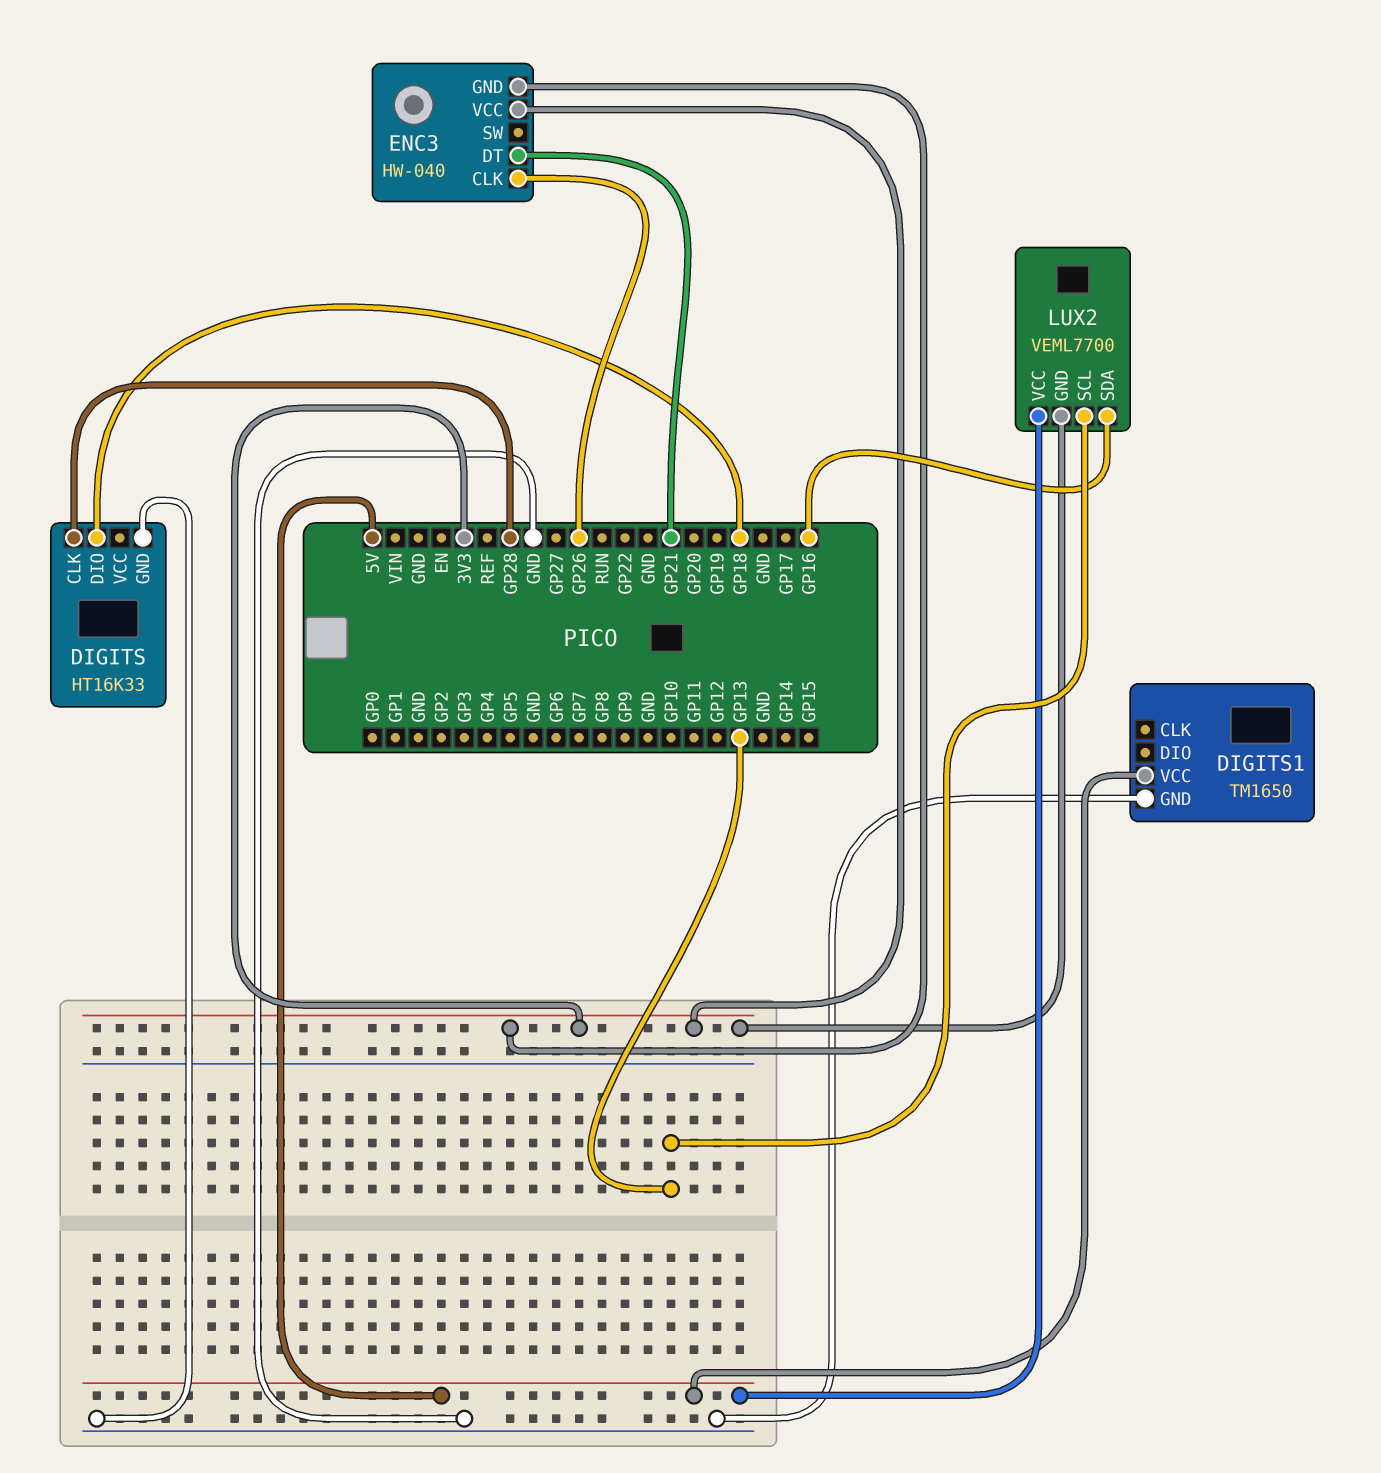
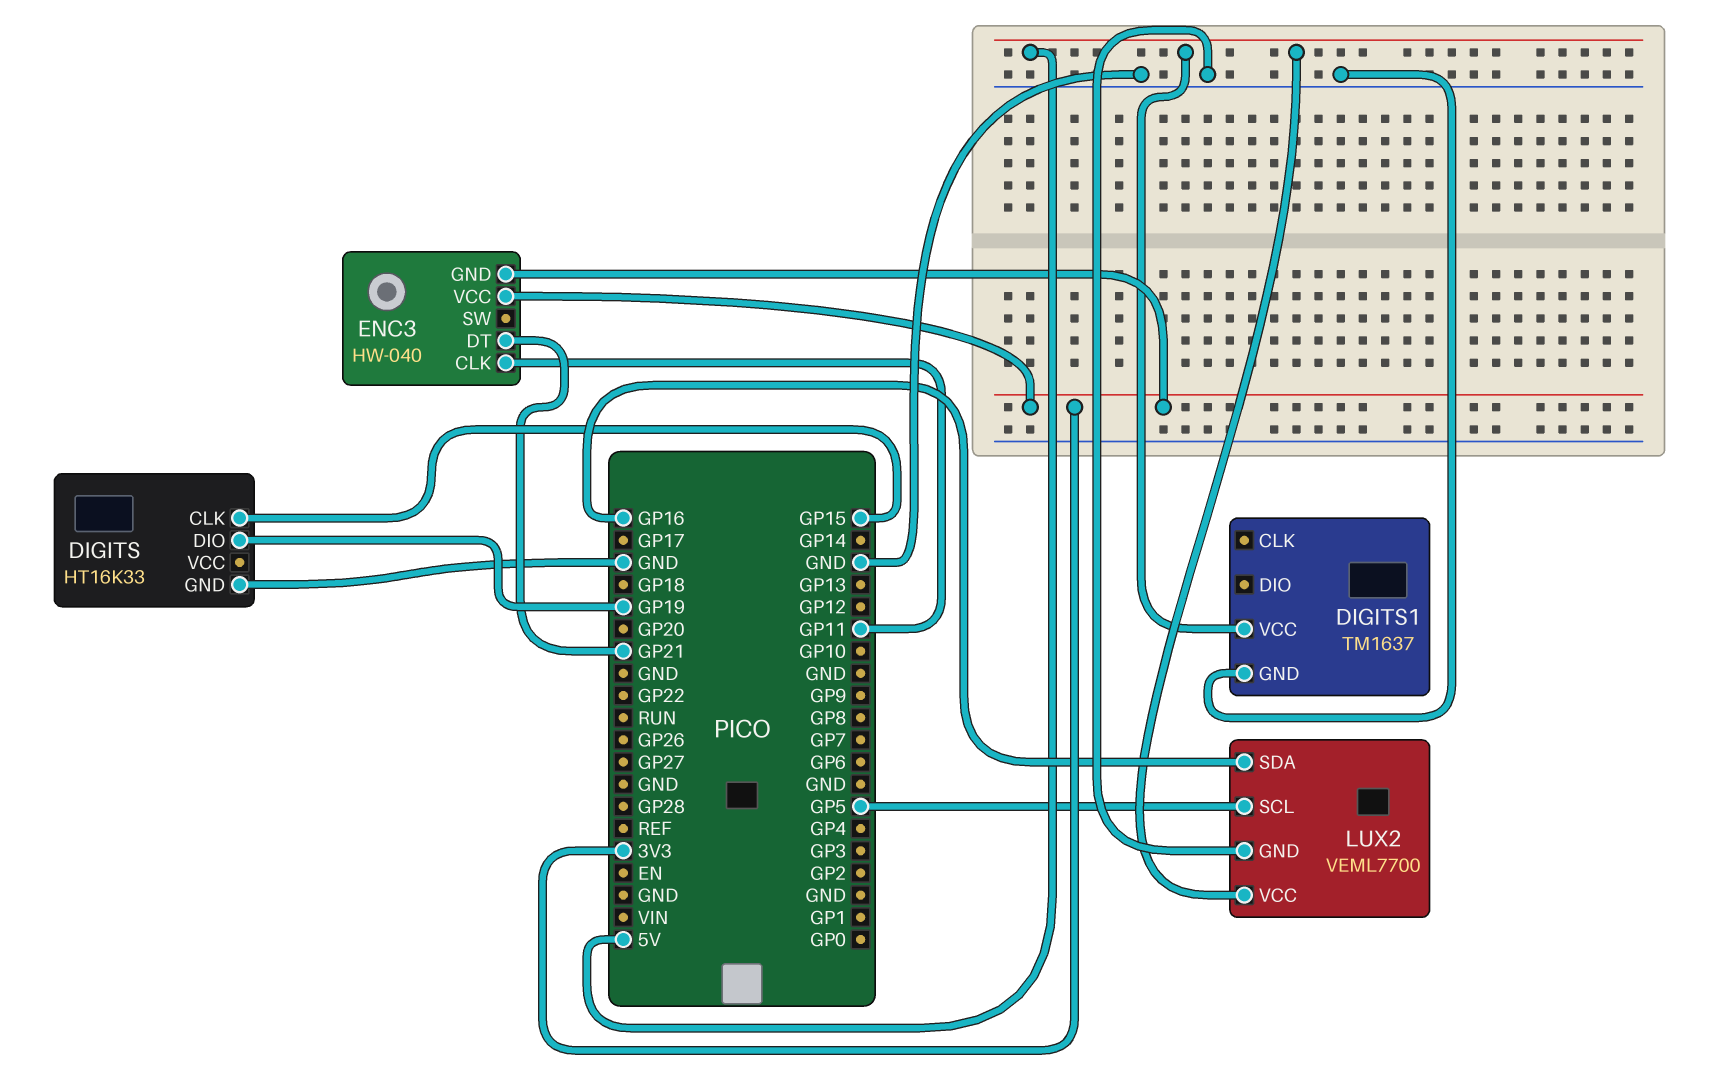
DIGITS pin CLK: GP28 -> GP15
DIGITS pin DIO: GP18 -> GP19
DIGITS1: TM1650 -> TM1637
ENC3 pin CLK: GP26 -> GP11
LUX2 pin GND: 3V3 -> GND
LUX2 pin SCL: GP13 -> GP5

